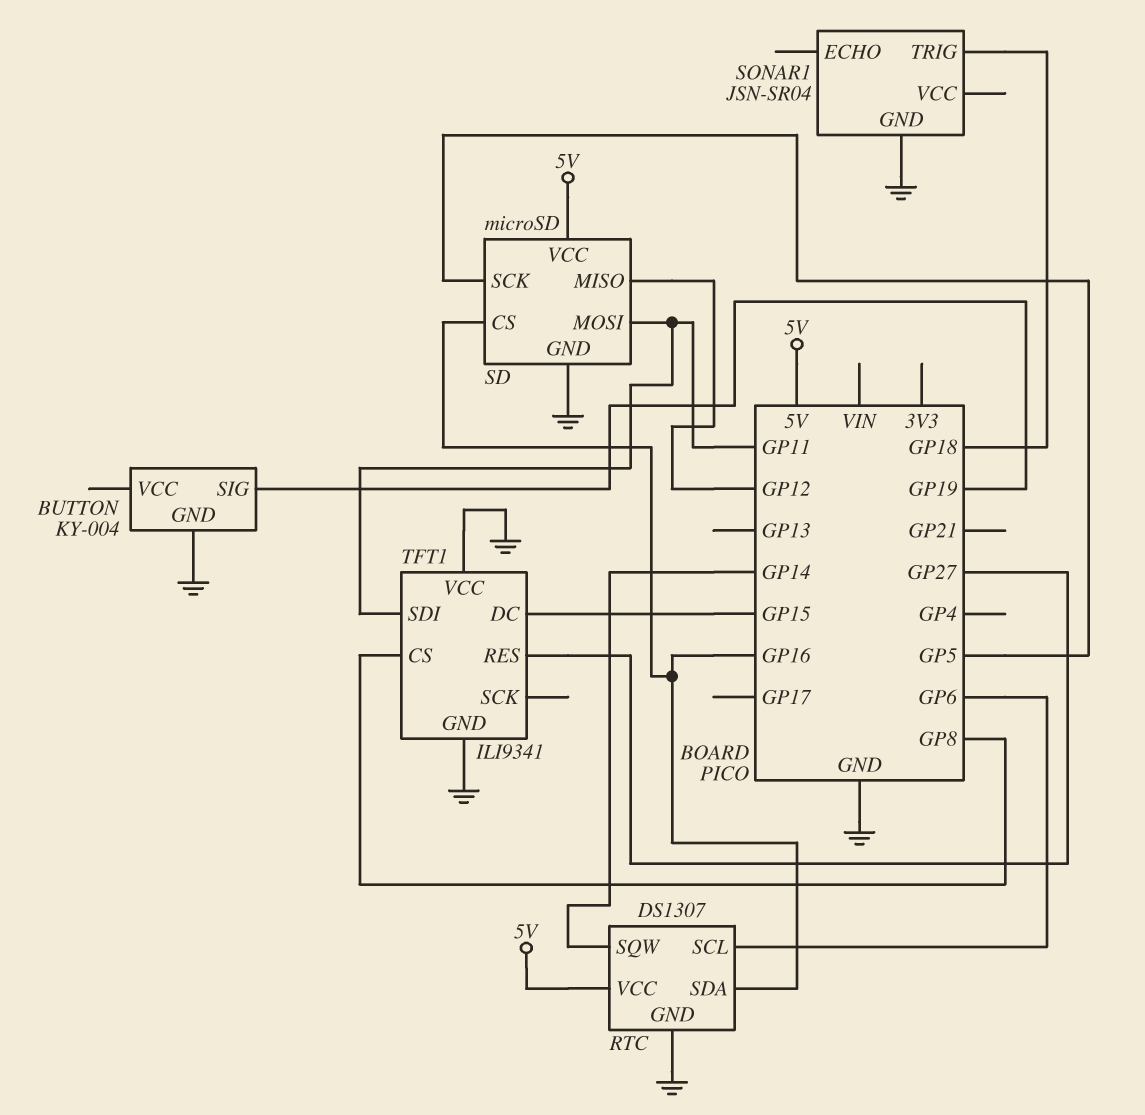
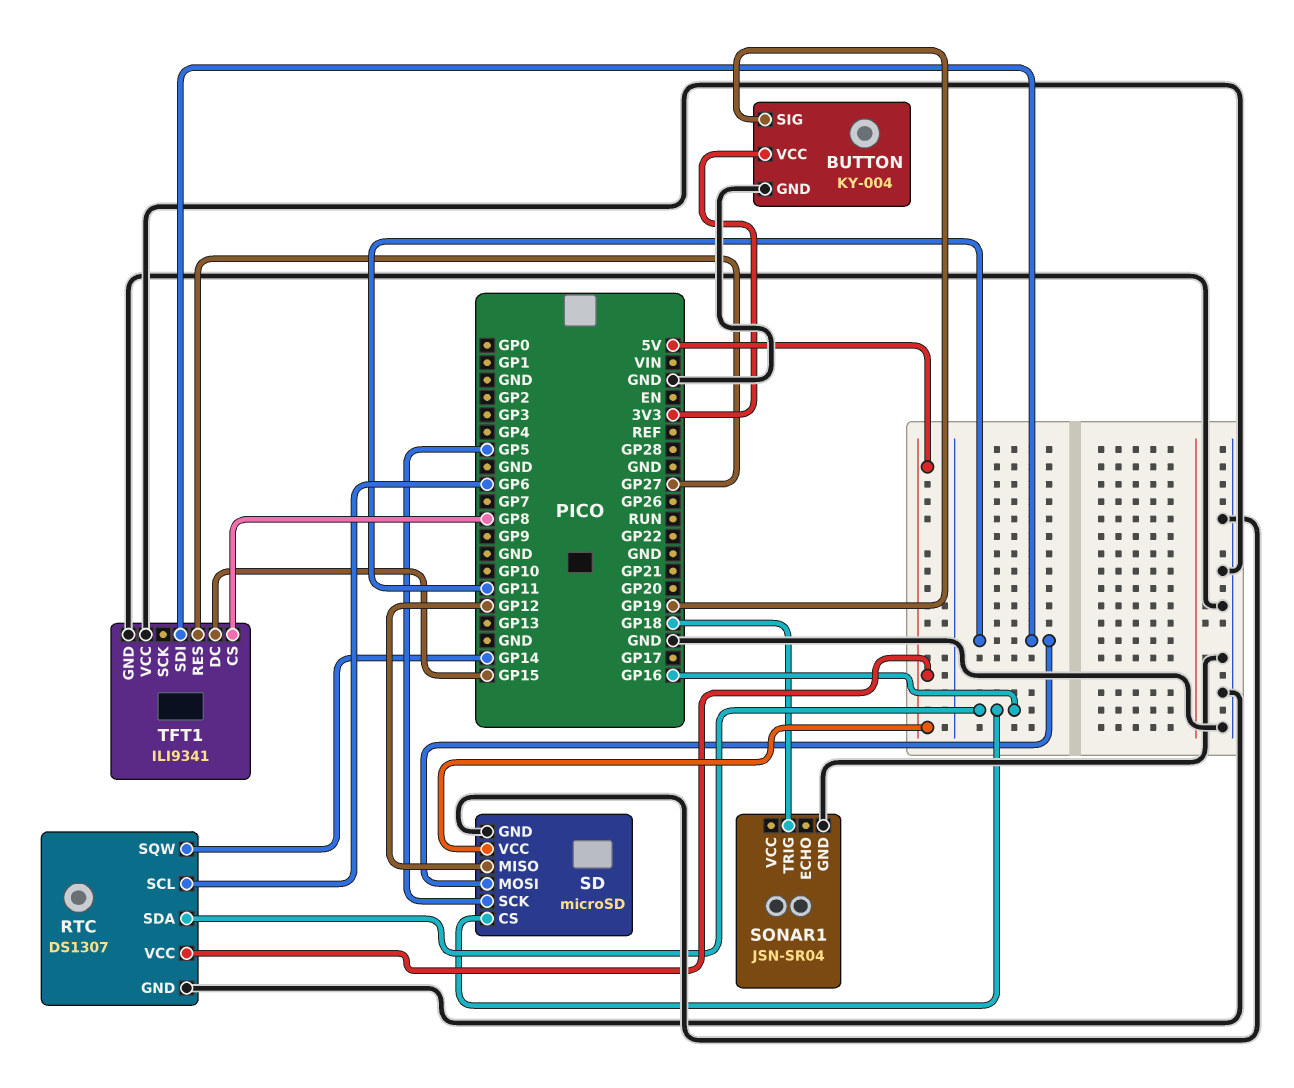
BUTTON pin VCC: none -> 3V3

